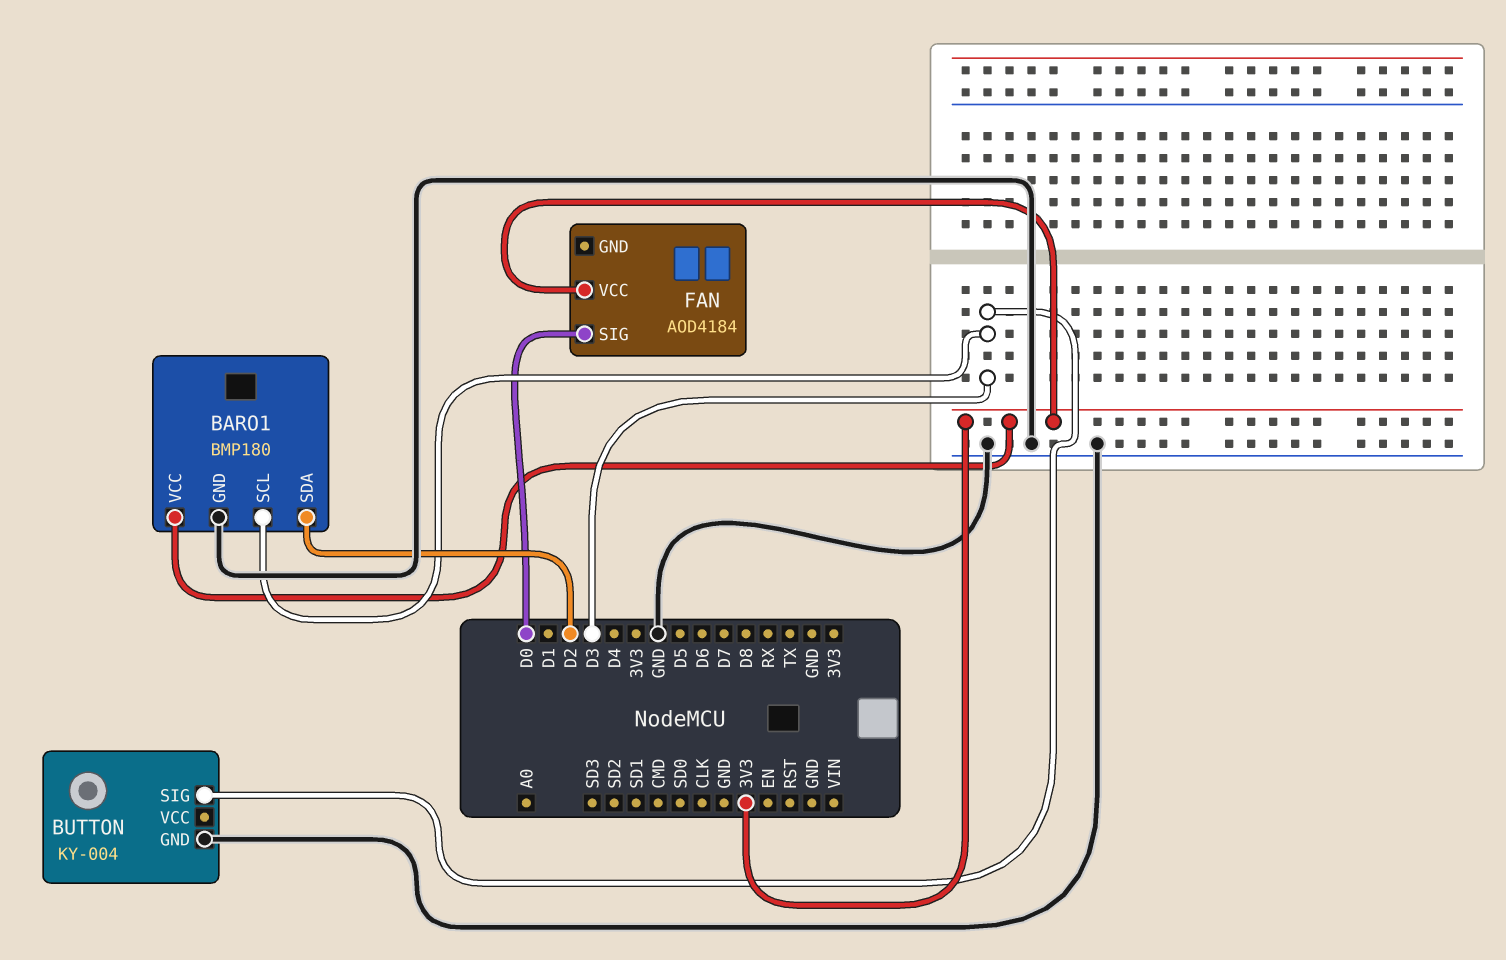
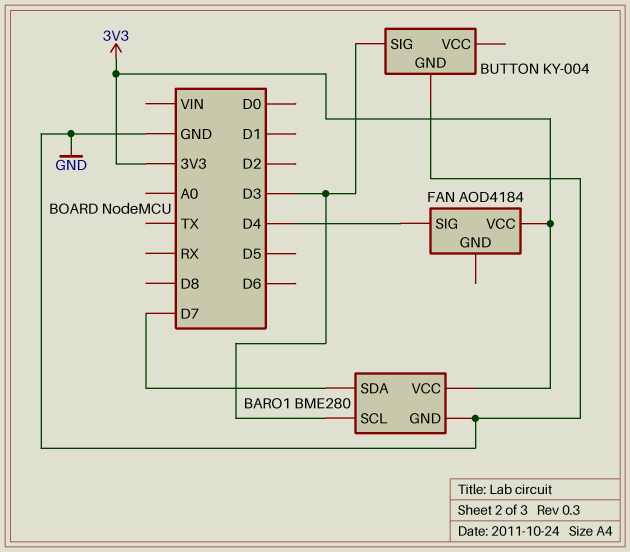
BARO1: BMP180 -> BME280
BARO1 pin SDA: D2 -> D7
FAN pin SIG: D0 -> D4

